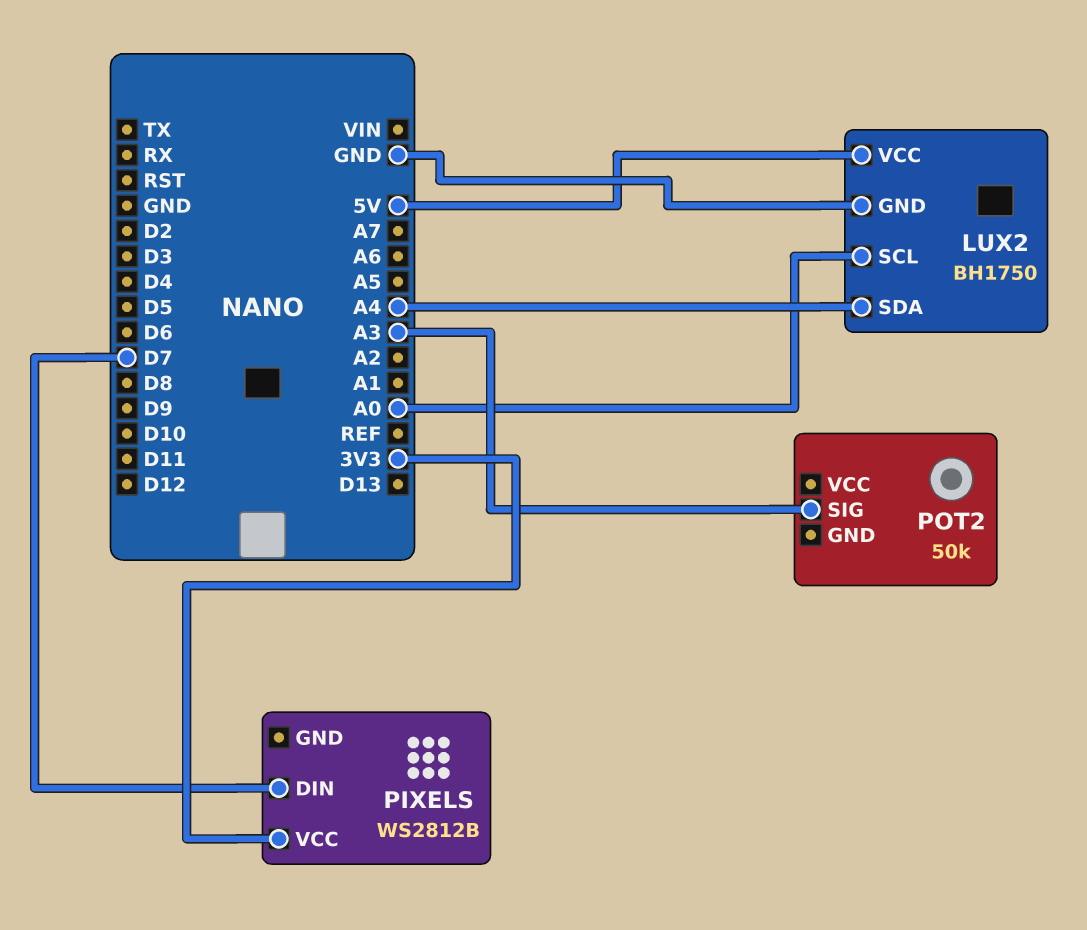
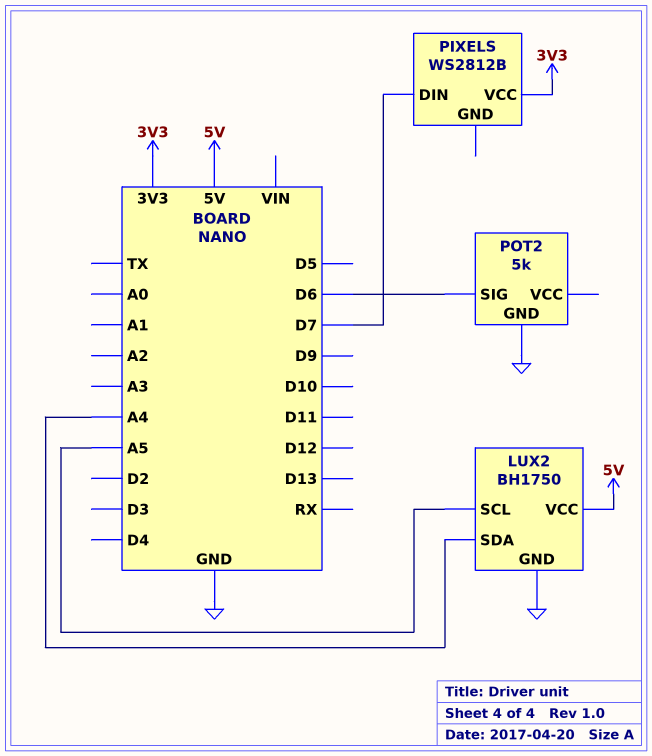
LUX2 pin SCL: A0 -> A5
POT2: 50k -> 5k
POT2 pin GND: none -> GND
POT2 pin SIG: A3 -> D6

